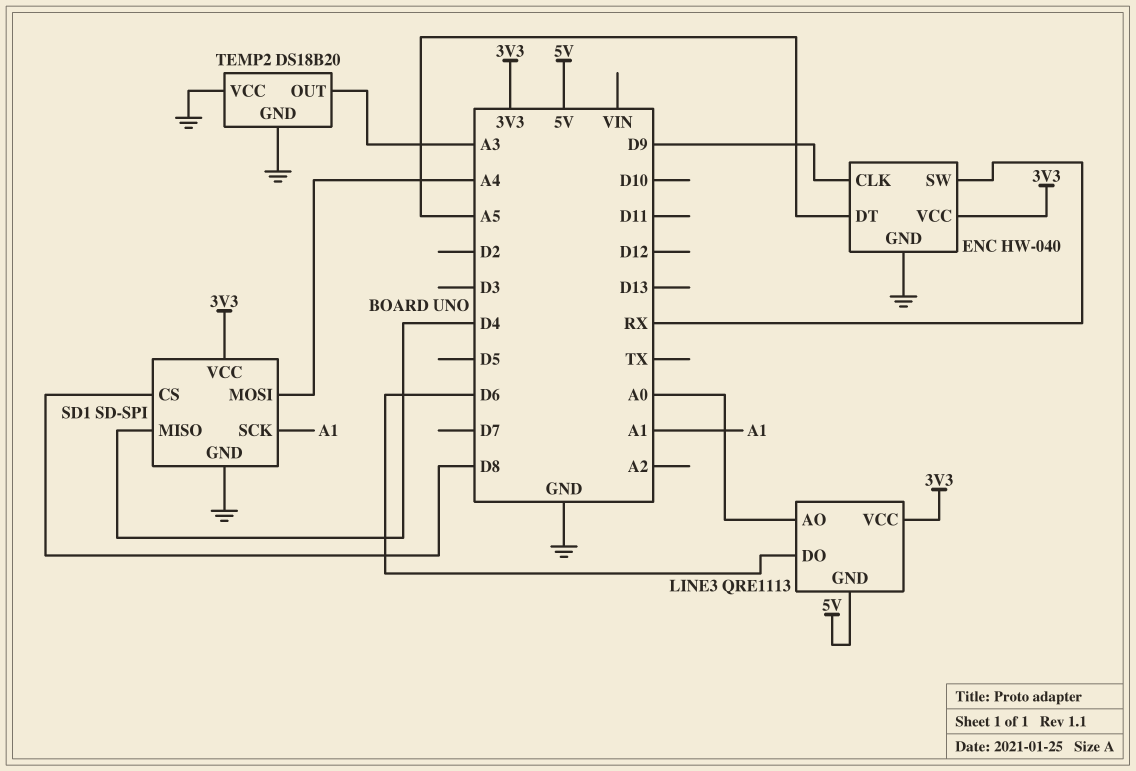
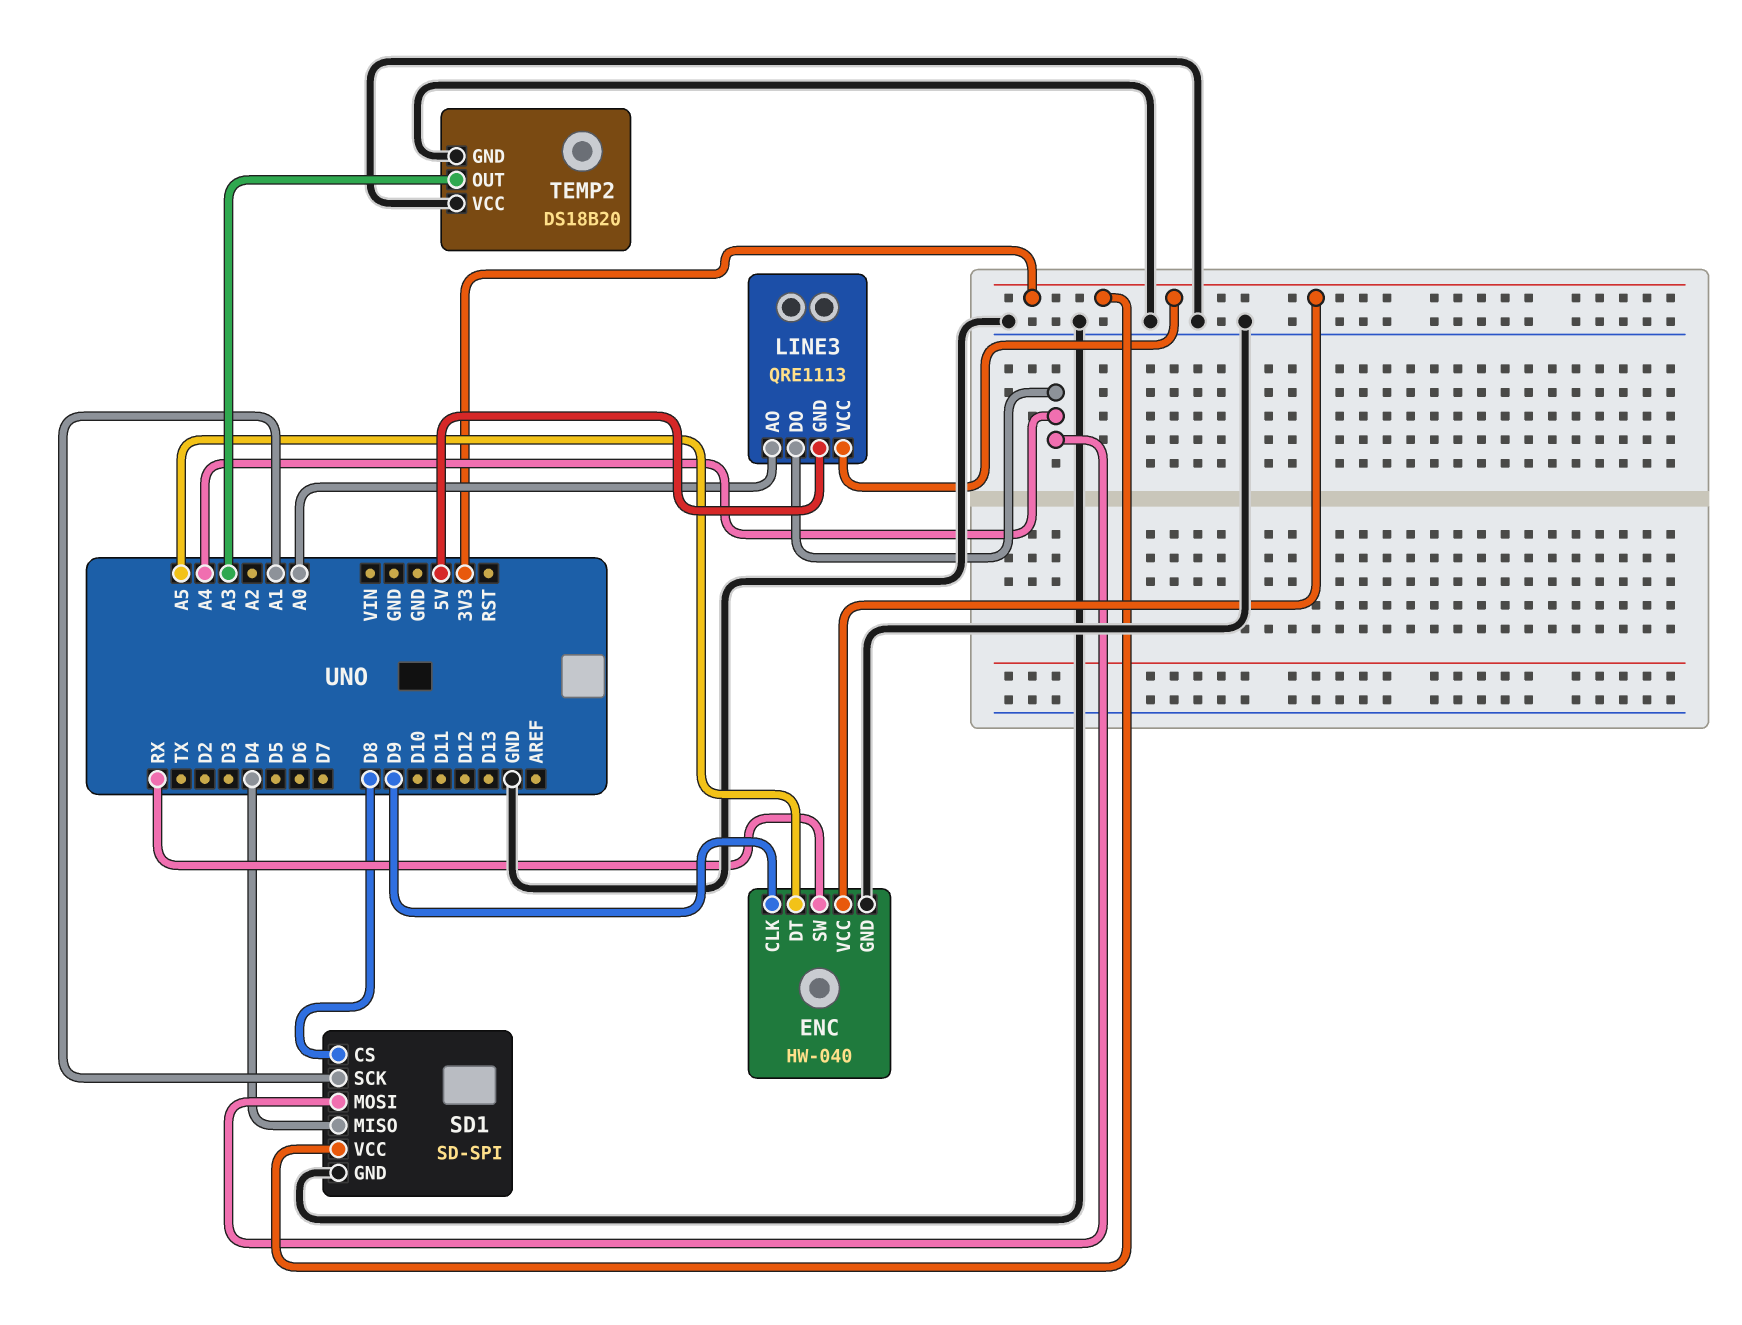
LINE3 pin DO: D6 -> A4

